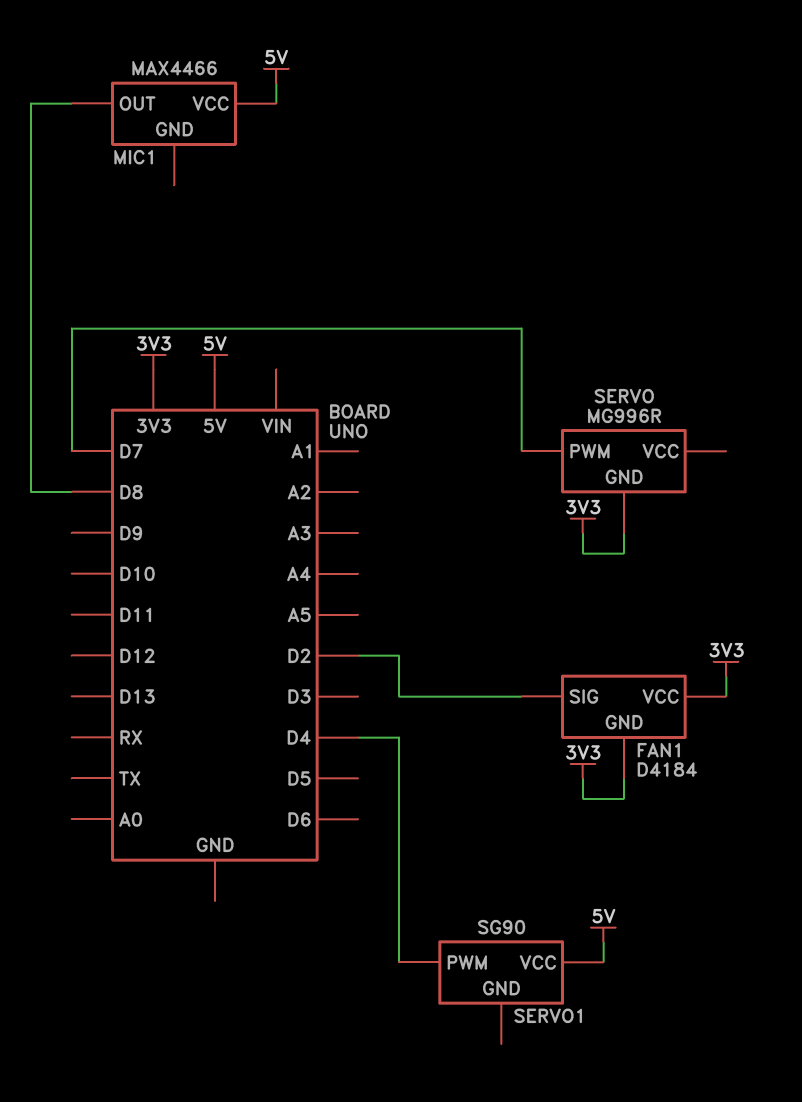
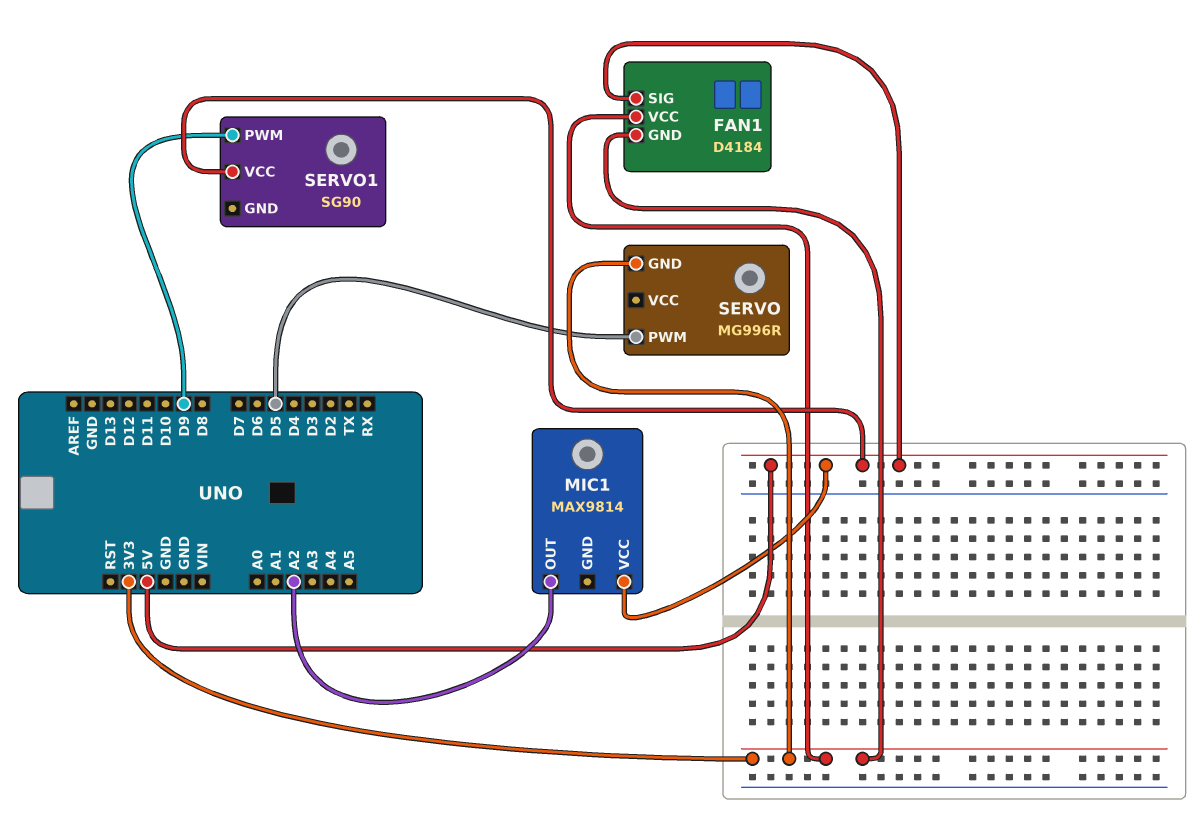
FAN1 pin SIG: D2 -> 5V
MIC1: MAX4466 -> MAX9814
MIC1 pin OUT: D8 -> A2
SERVO pin PWM: D7 -> D5
SERVO1 pin PWM: D4 -> D9

